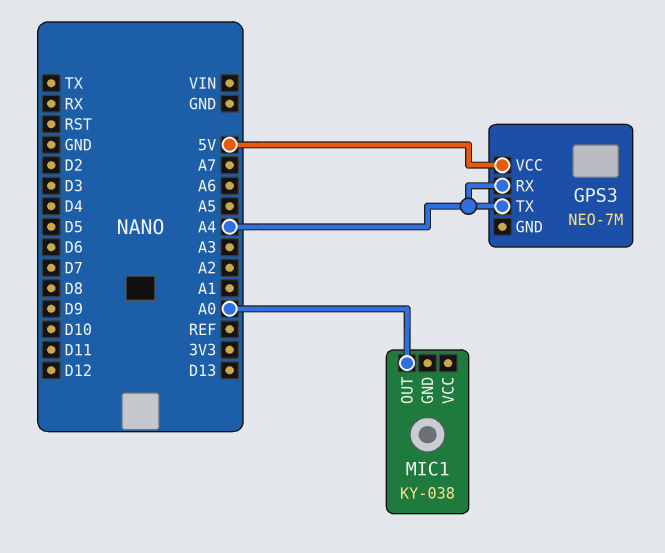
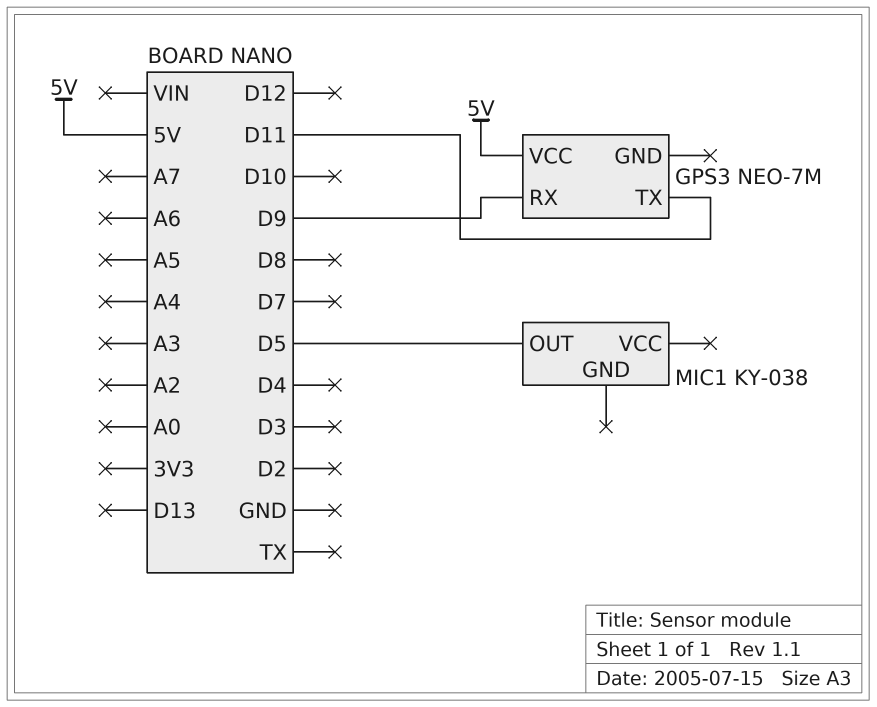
GPS3 pin RX: A4 -> D9
GPS3 pin TX: A4 -> D11
MIC1 pin OUT: A0 -> D5

